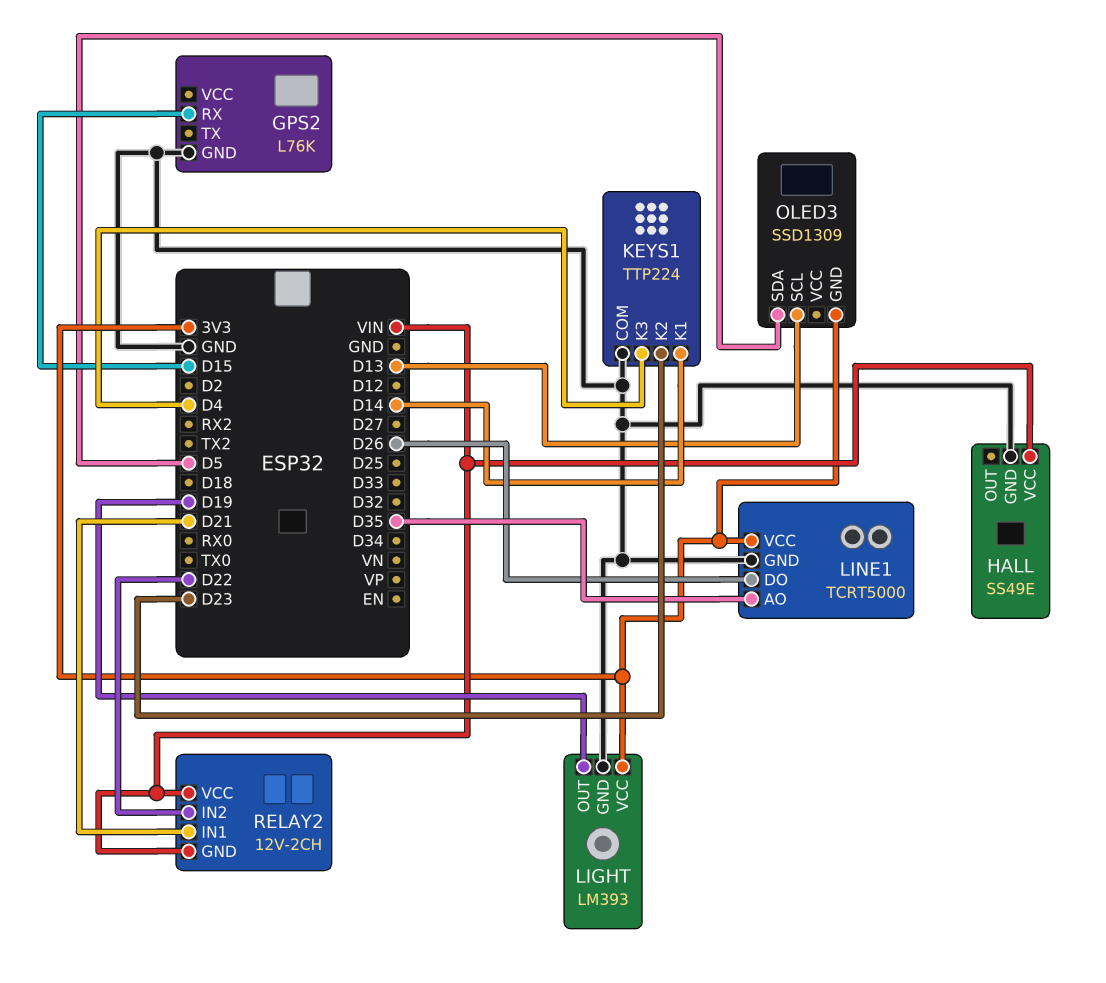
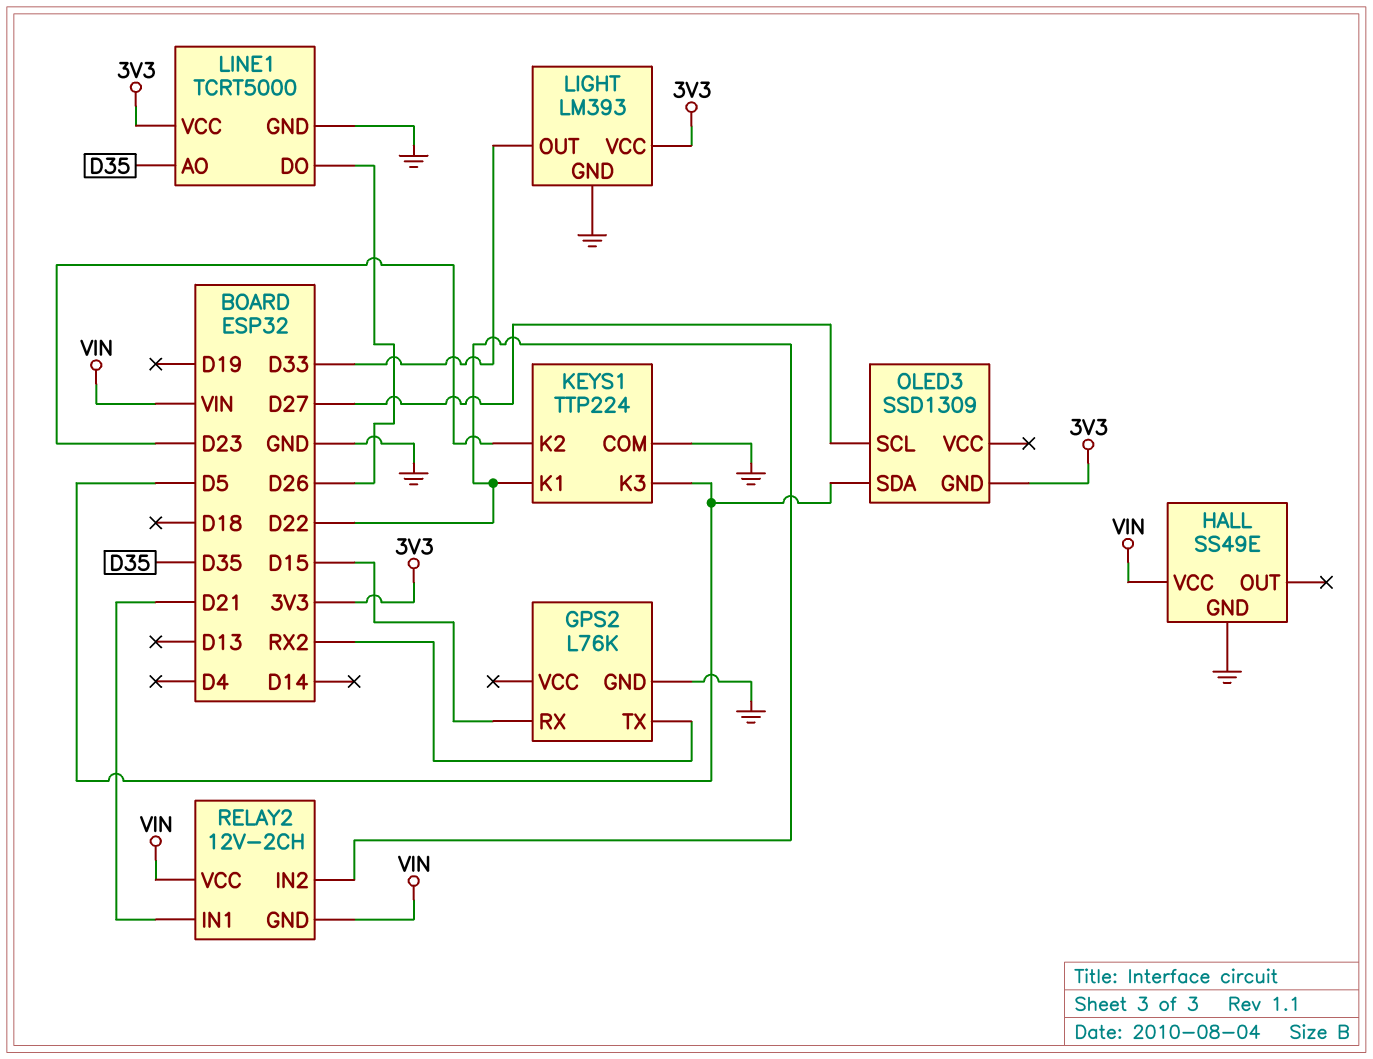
GPS2 pin TX: none -> RX2
KEYS1 pin K1: D14 -> D22
KEYS1 pin K3: D4 -> D5
LIGHT pin OUT: D19 -> D33
OLED3 pin SCL: D13 -> D27

